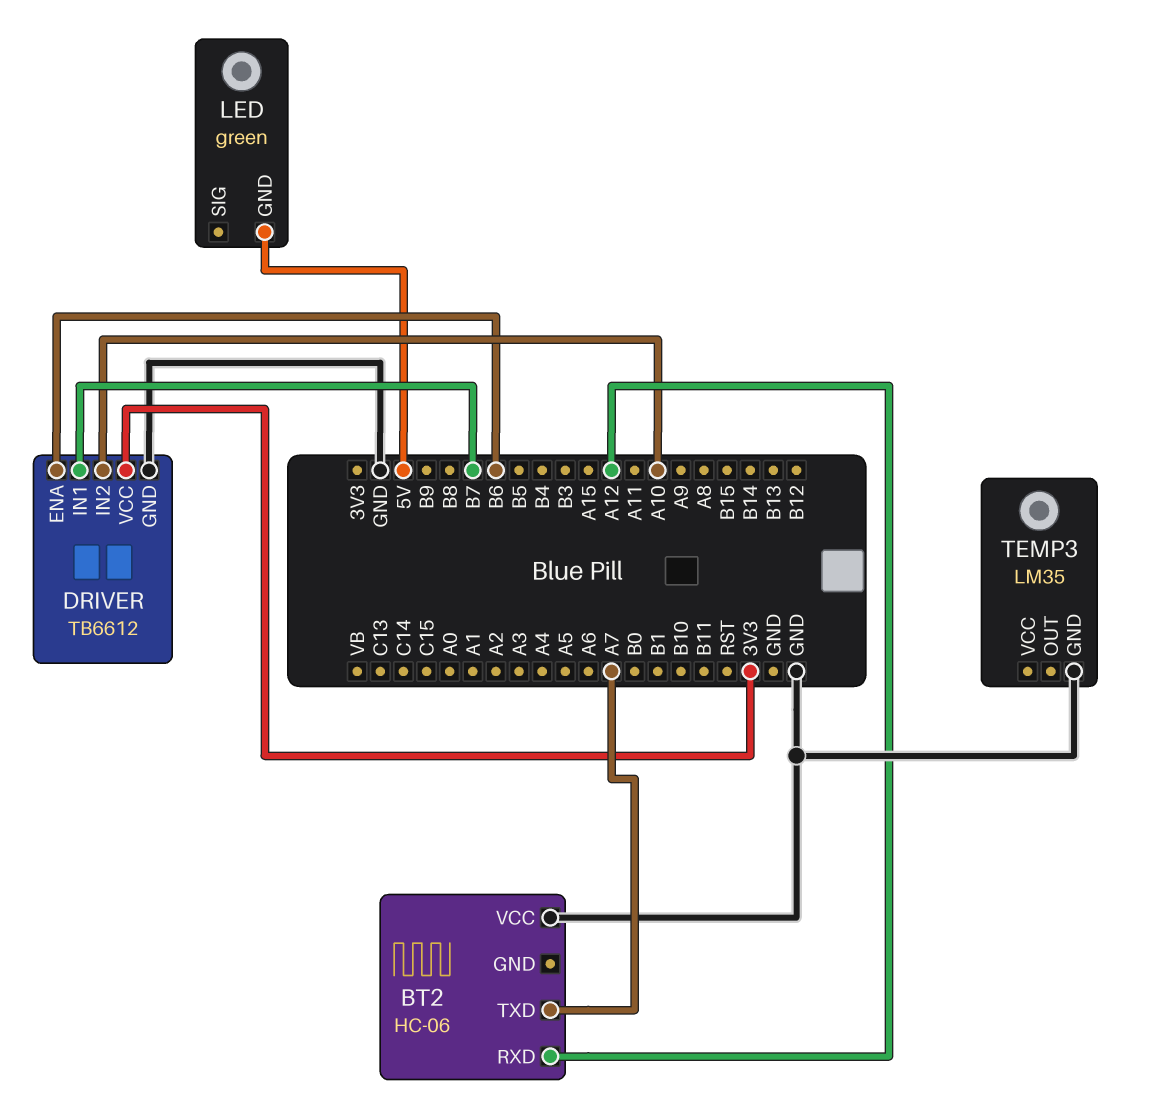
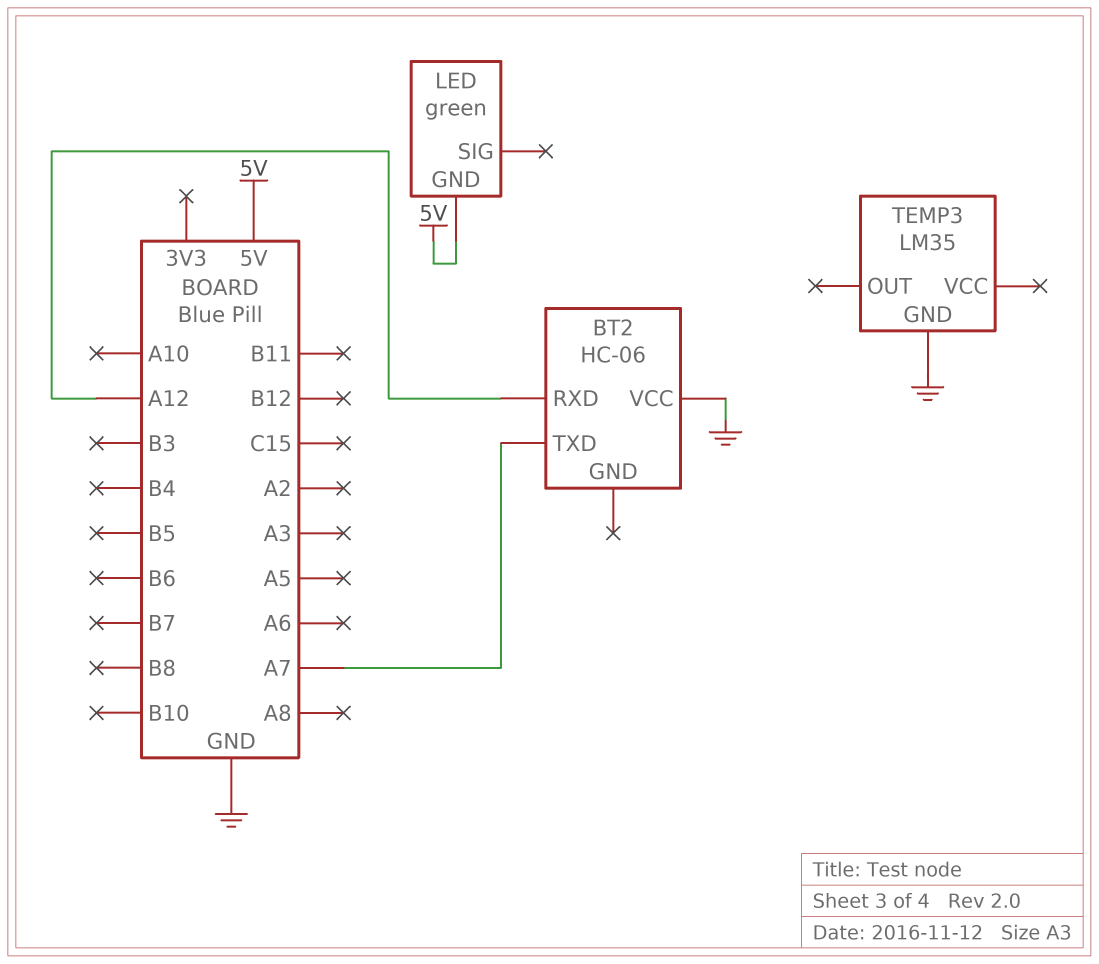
DRIVER: TB6612 -> none
DRIVER pin ENA: B6 -> none
DRIVER pin GND: GND -> none
DRIVER pin IN1: B7 -> none
DRIVER pin IN2: A10 -> none
DRIVER pin VCC: 3V3 -> none

